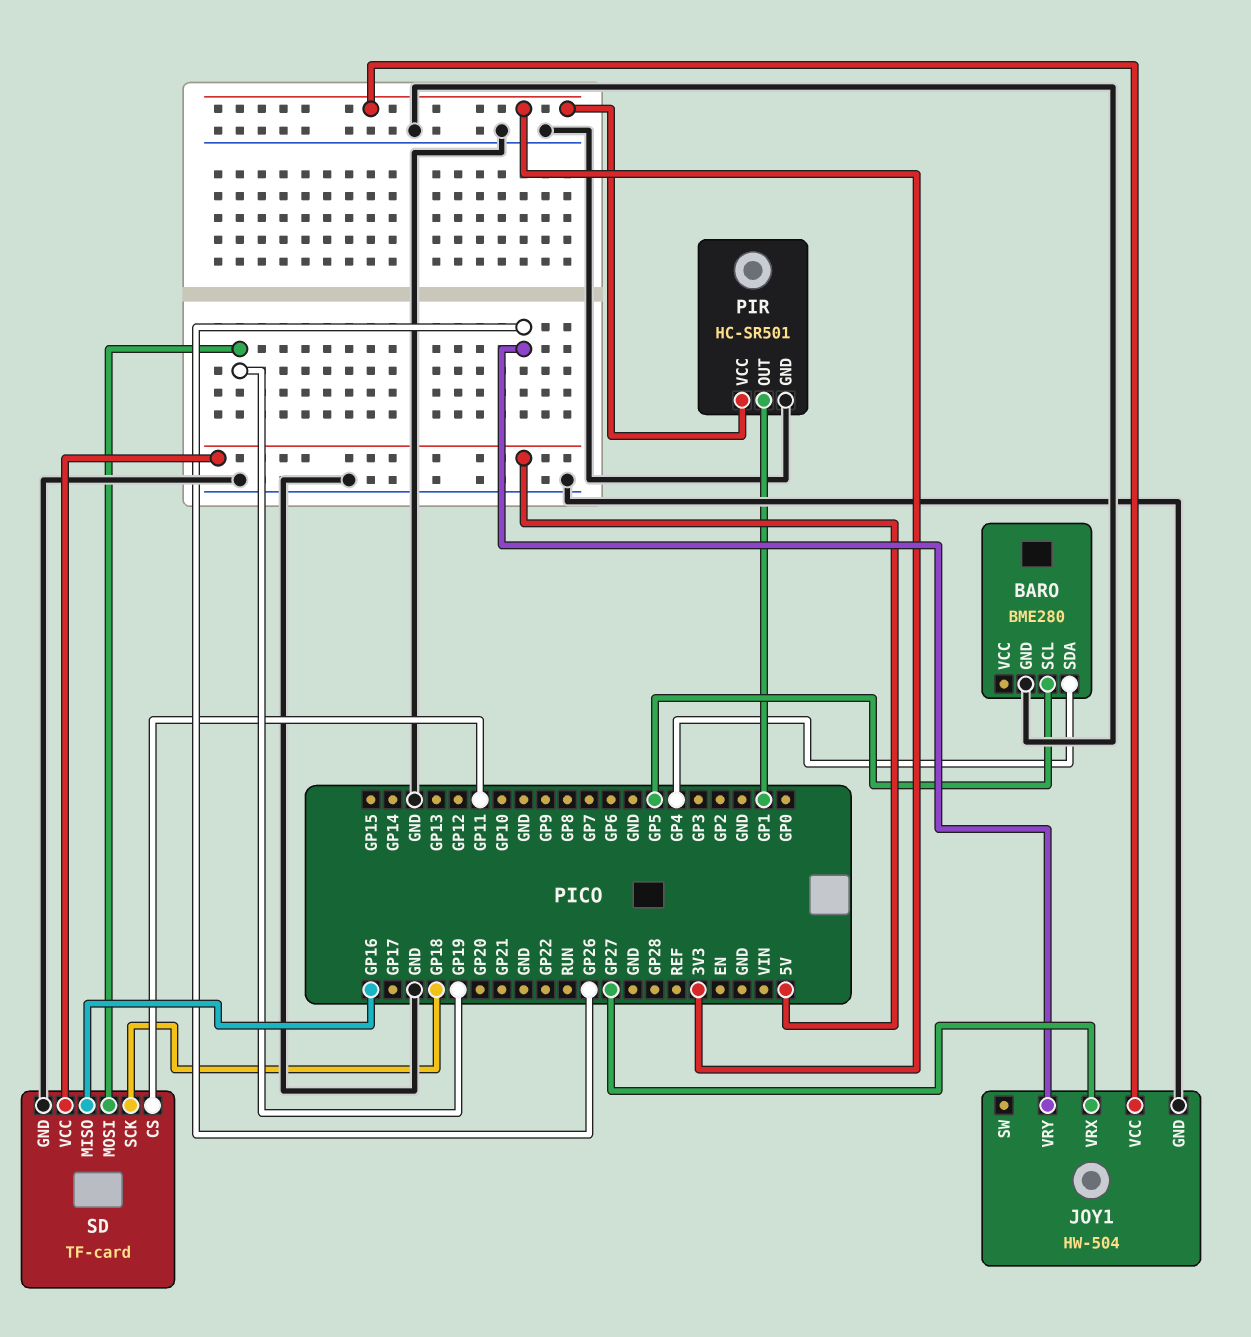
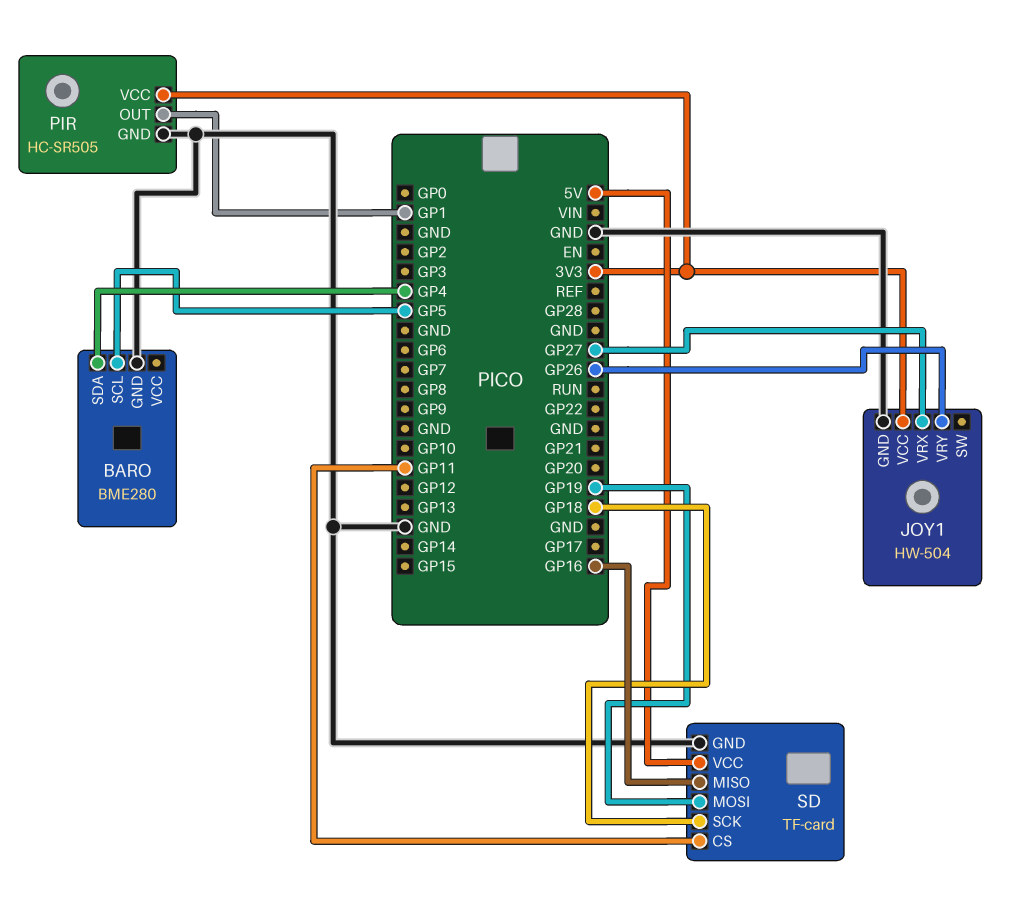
PIR: HC-SR501 -> HC-SR505

